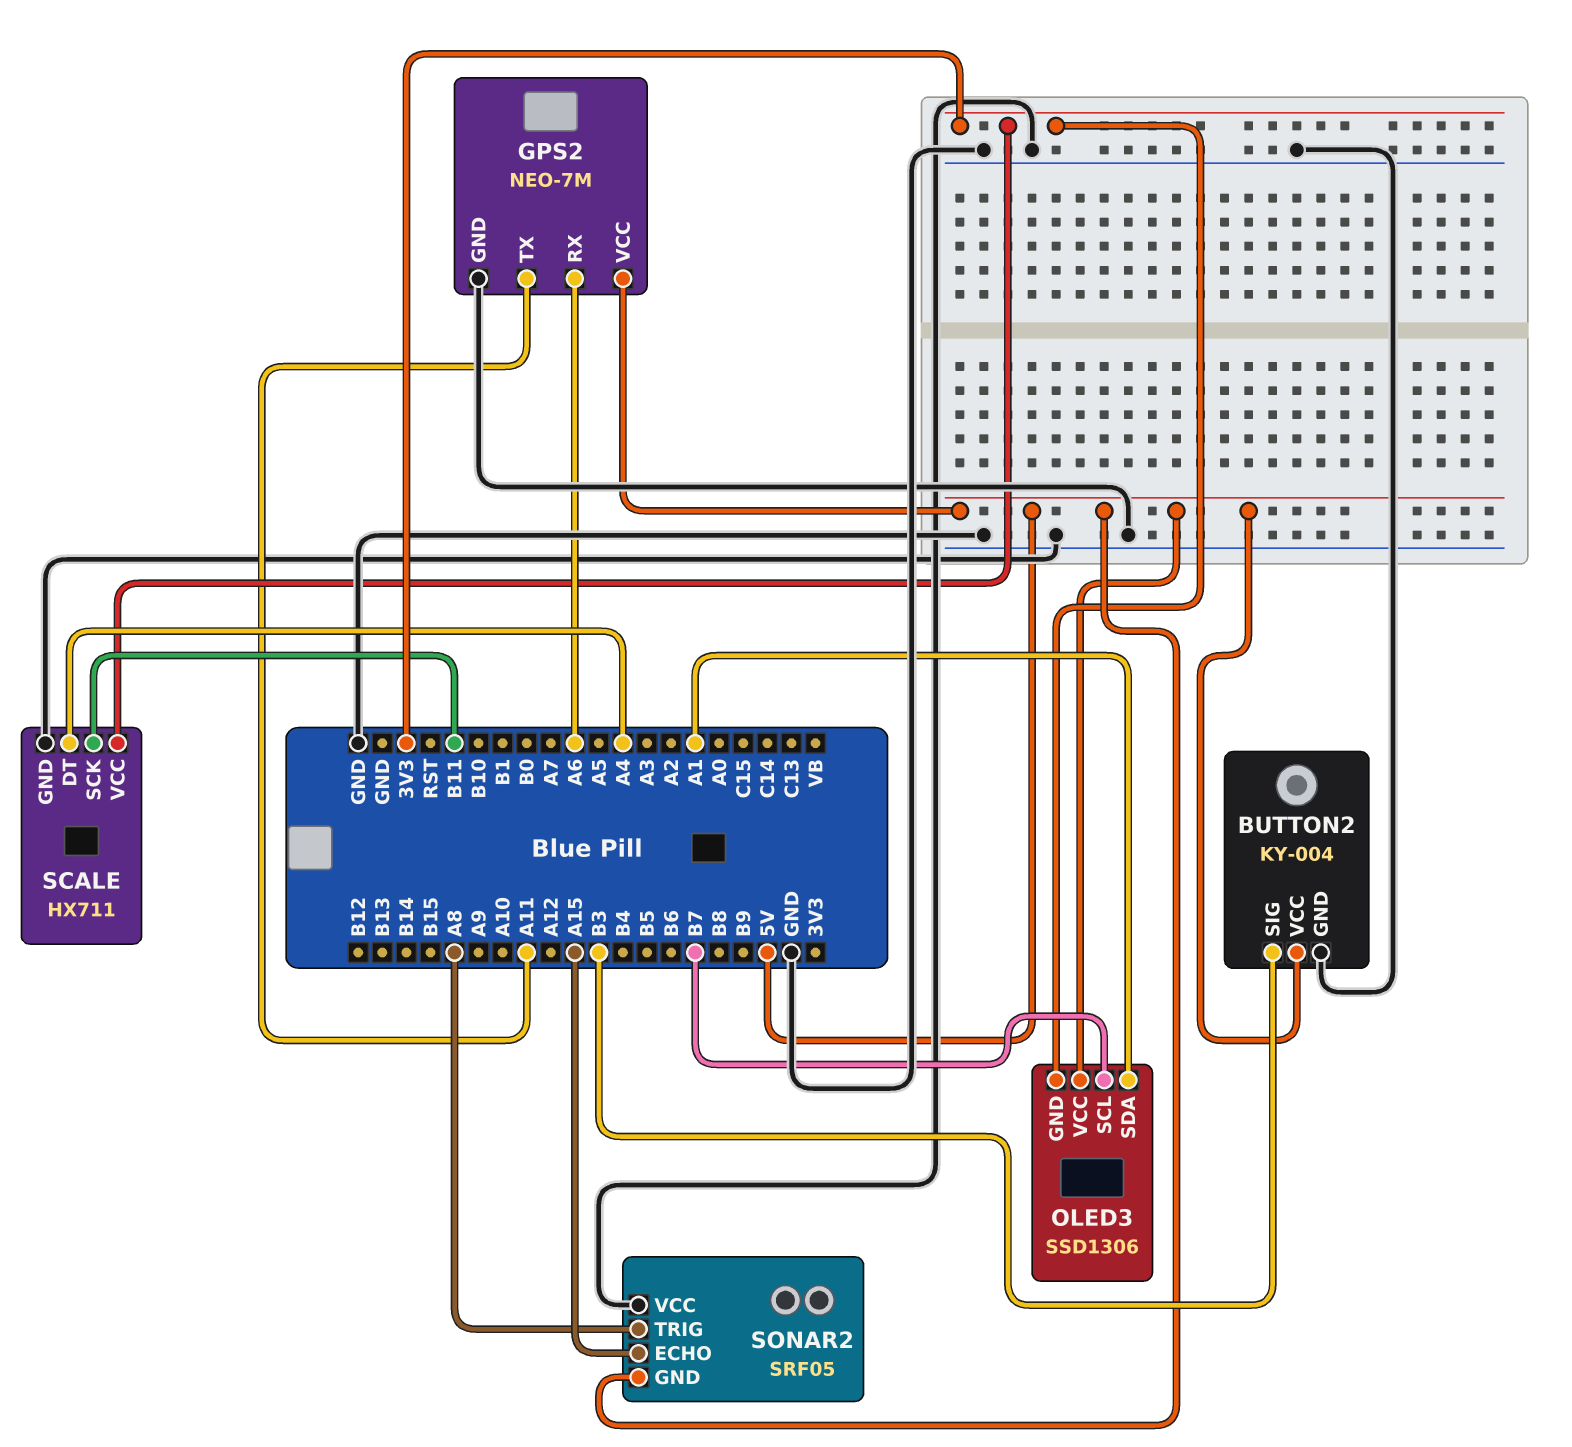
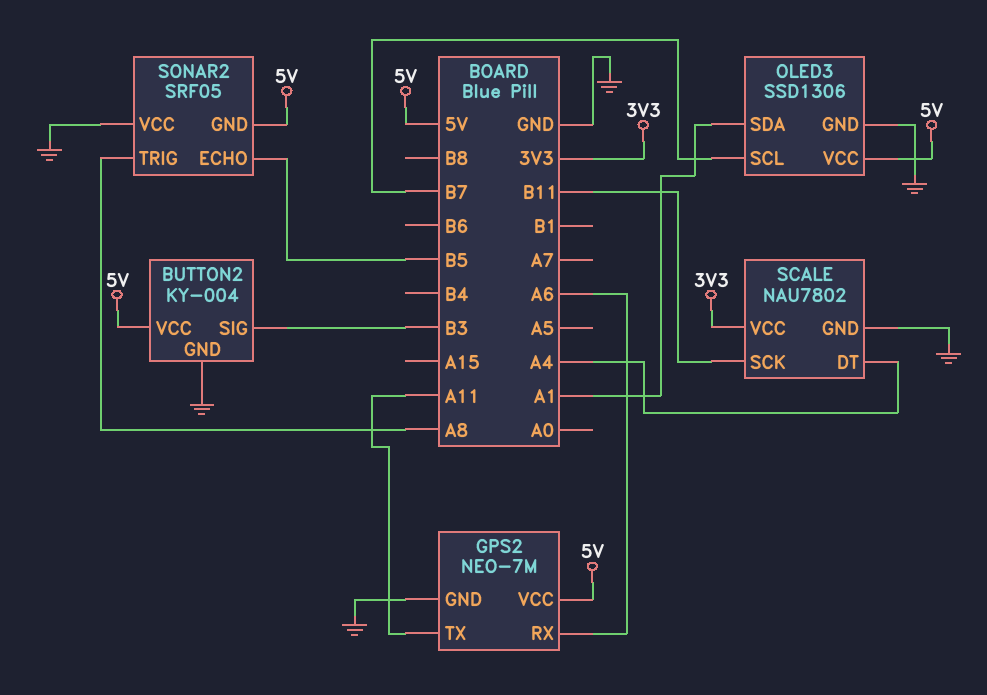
OLED3 pin GND: 3V3 -> GND
SCALE: HX711 -> NAU7802
SONAR2 pin ECHO: A15 -> B5

